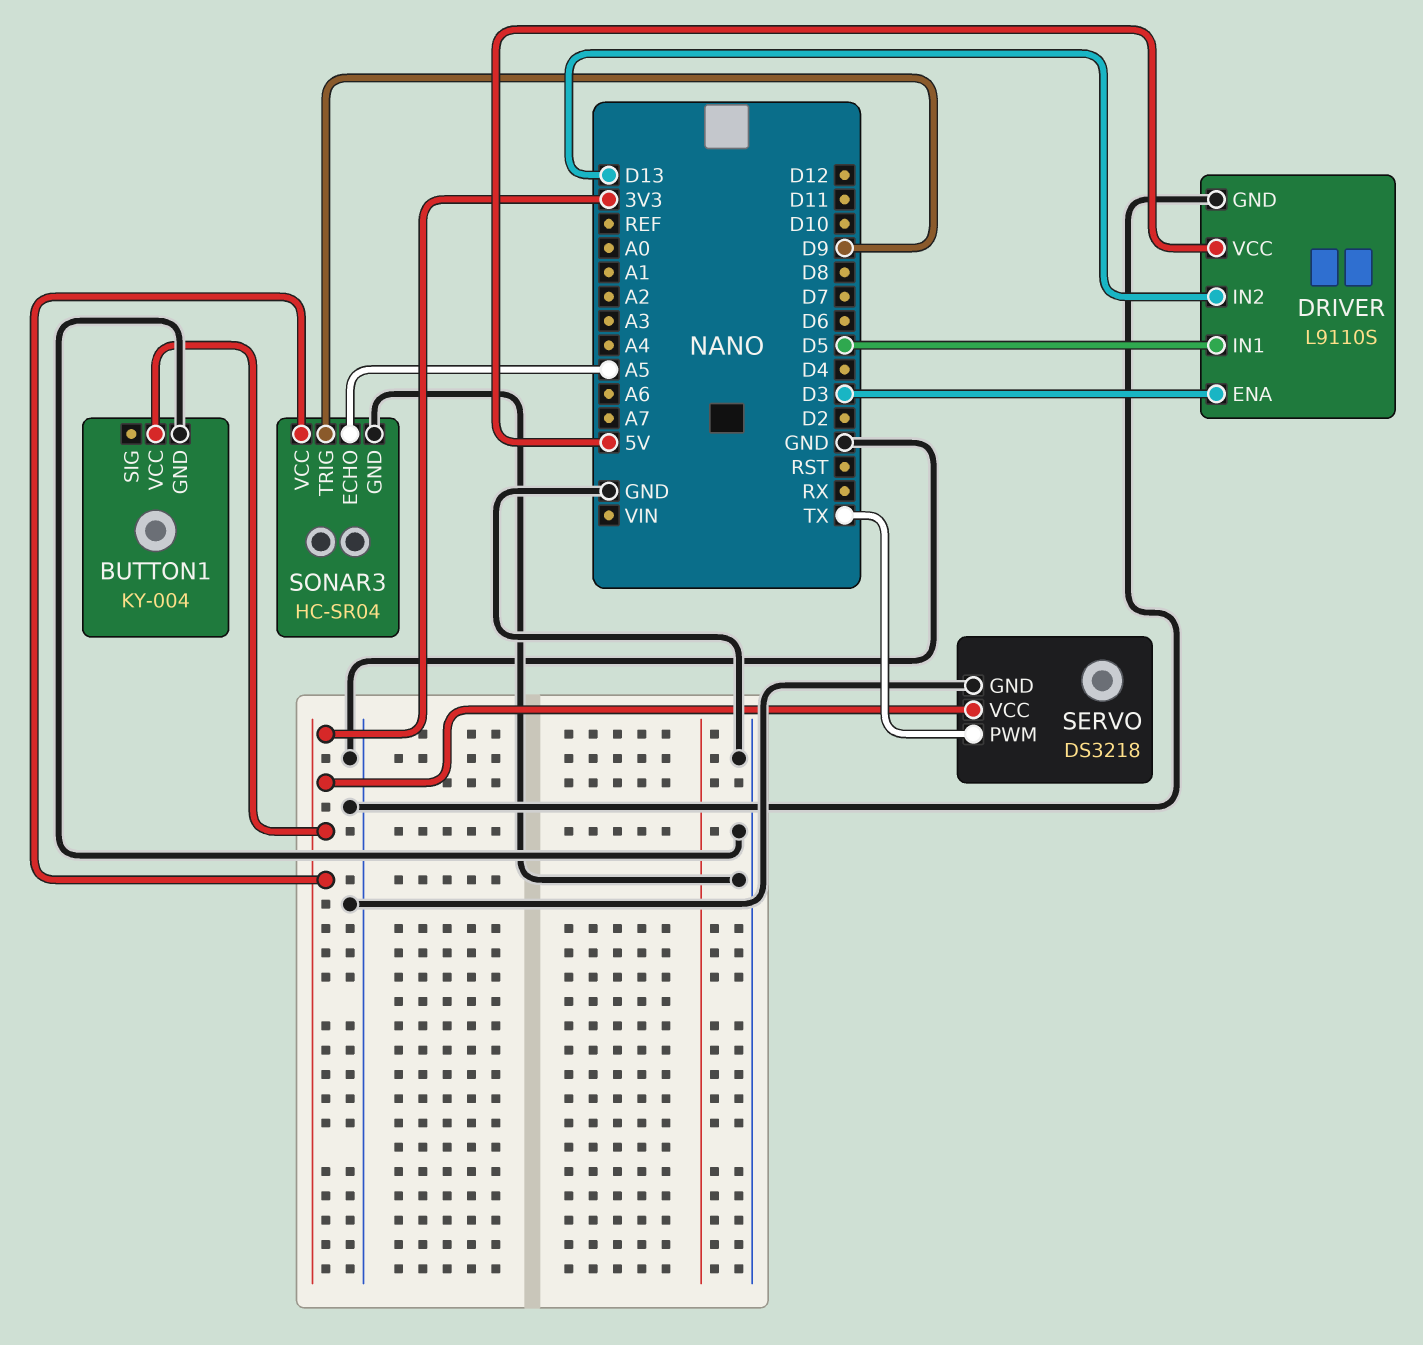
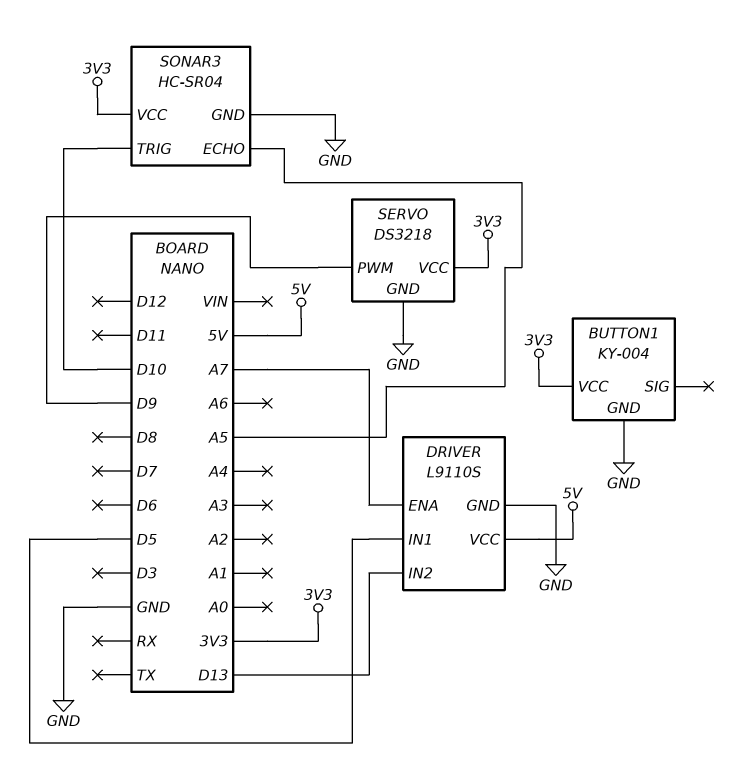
DRIVER pin ENA: D3 -> A7
SERVO pin PWM: TX -> D9
SONAR3 pin TRIG: D9 -> D10

